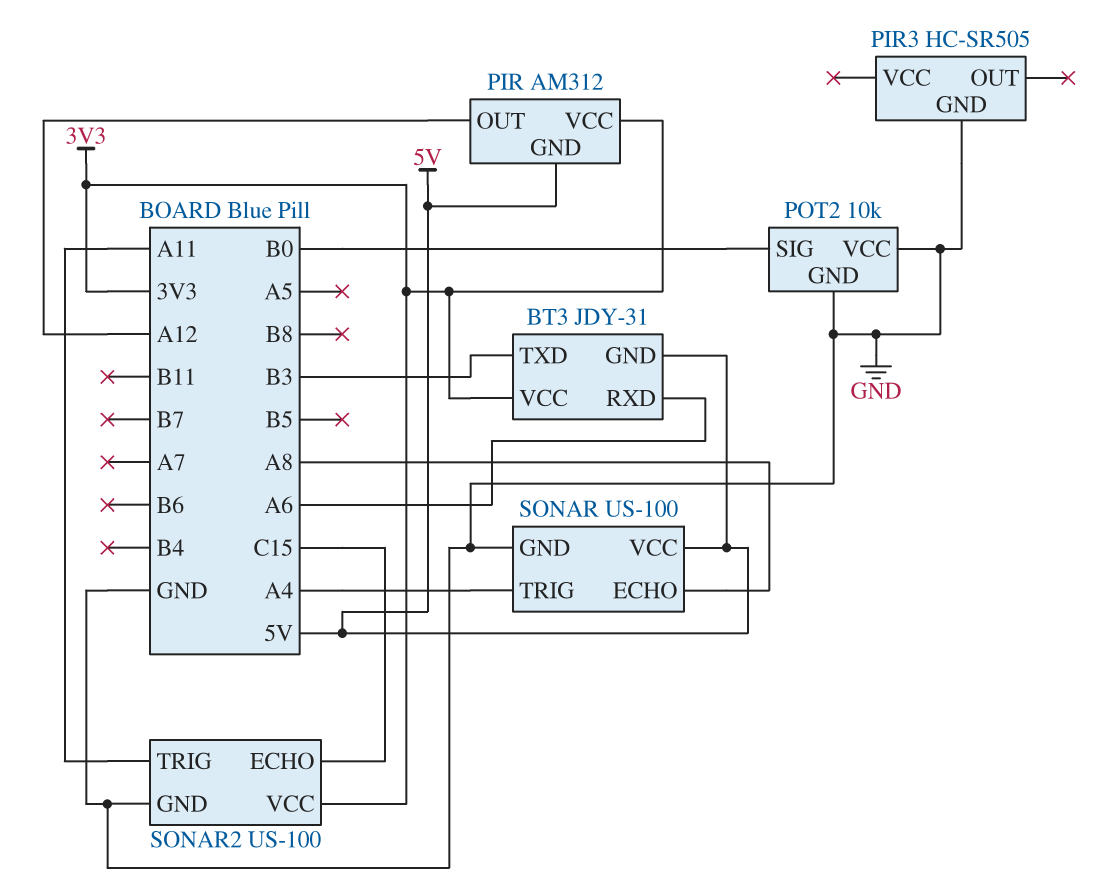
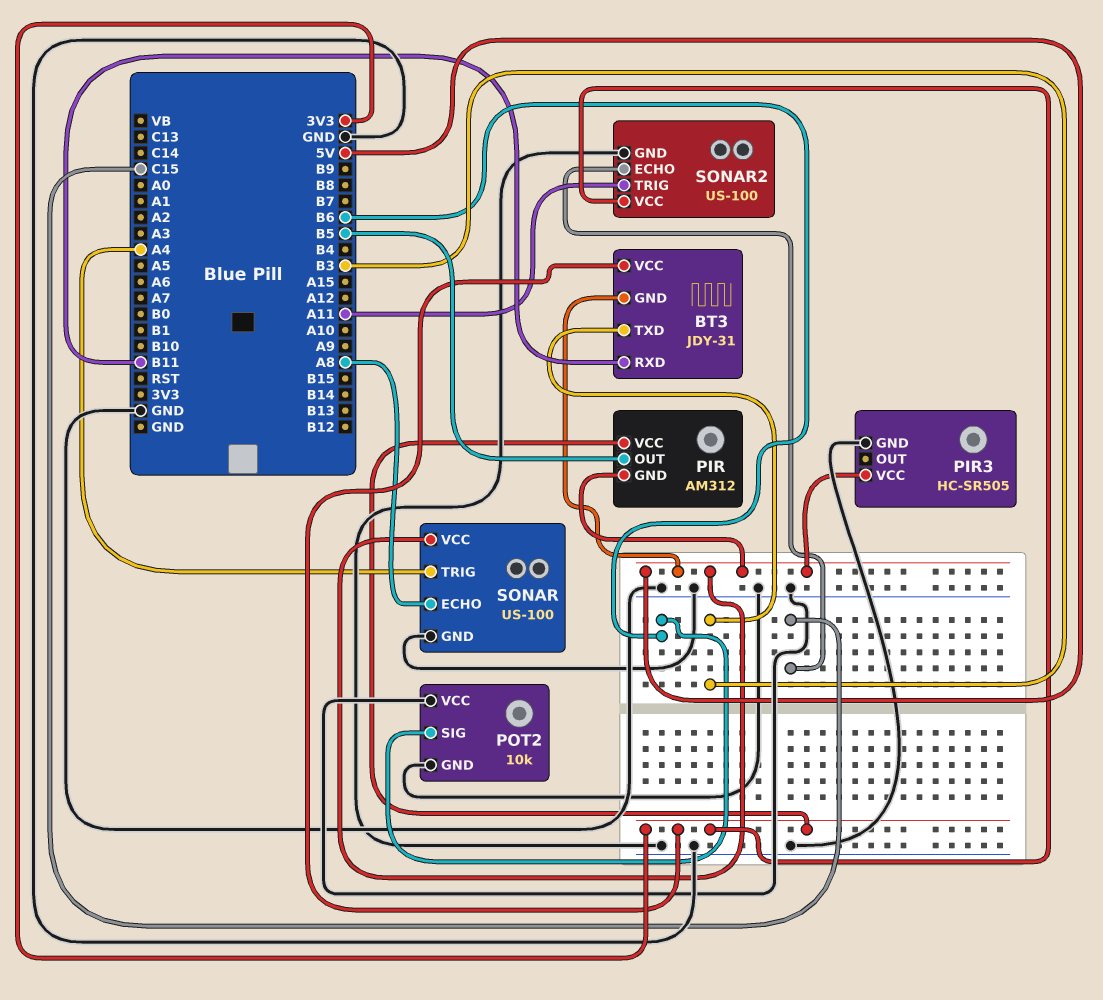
BT3 pin RXD: A6 -> B11
PIR pin OUT: A12 -> B5
PIR3 pin VCC: none -> 5V
POT2 pin SIG: B0 -> B6

